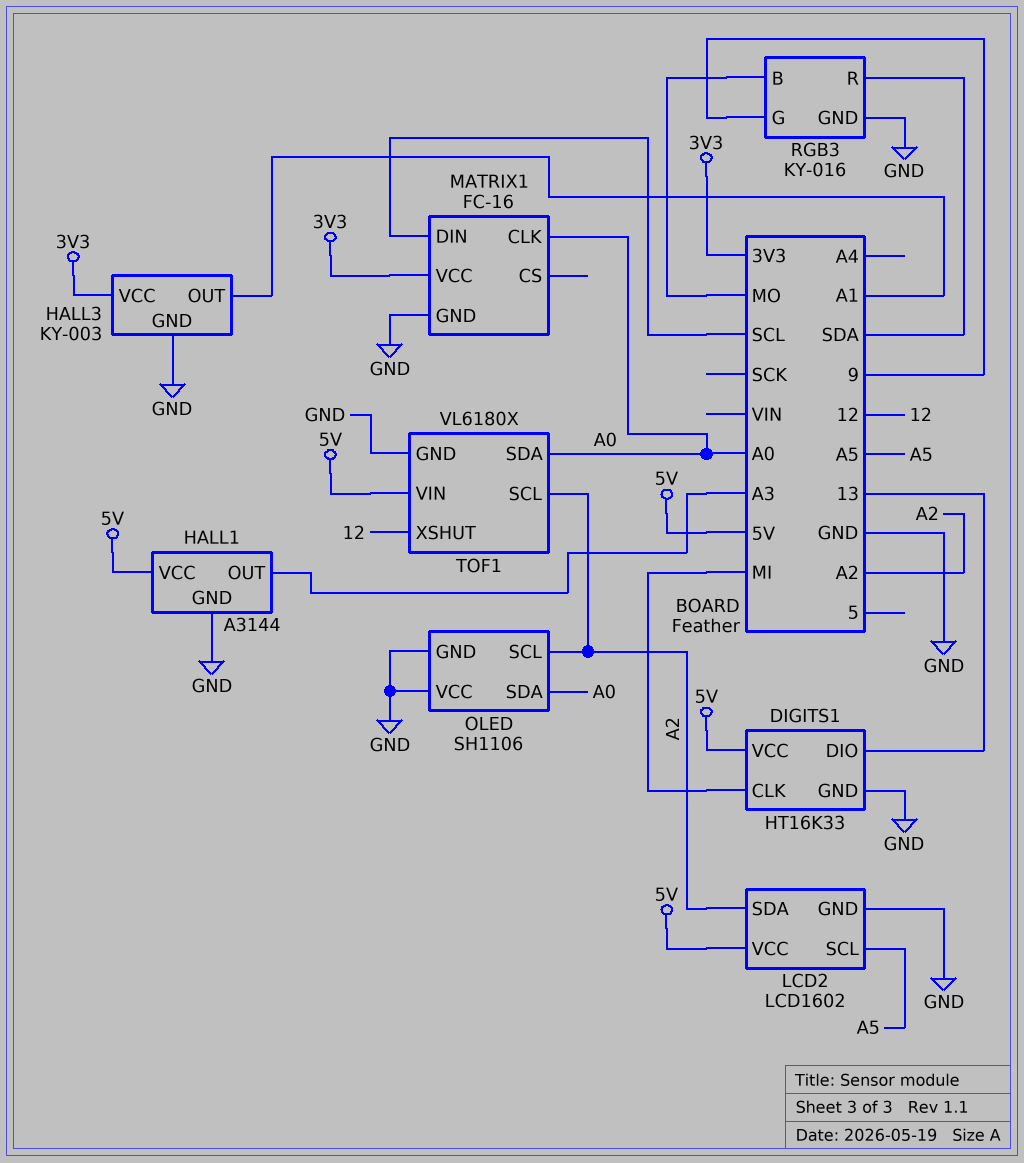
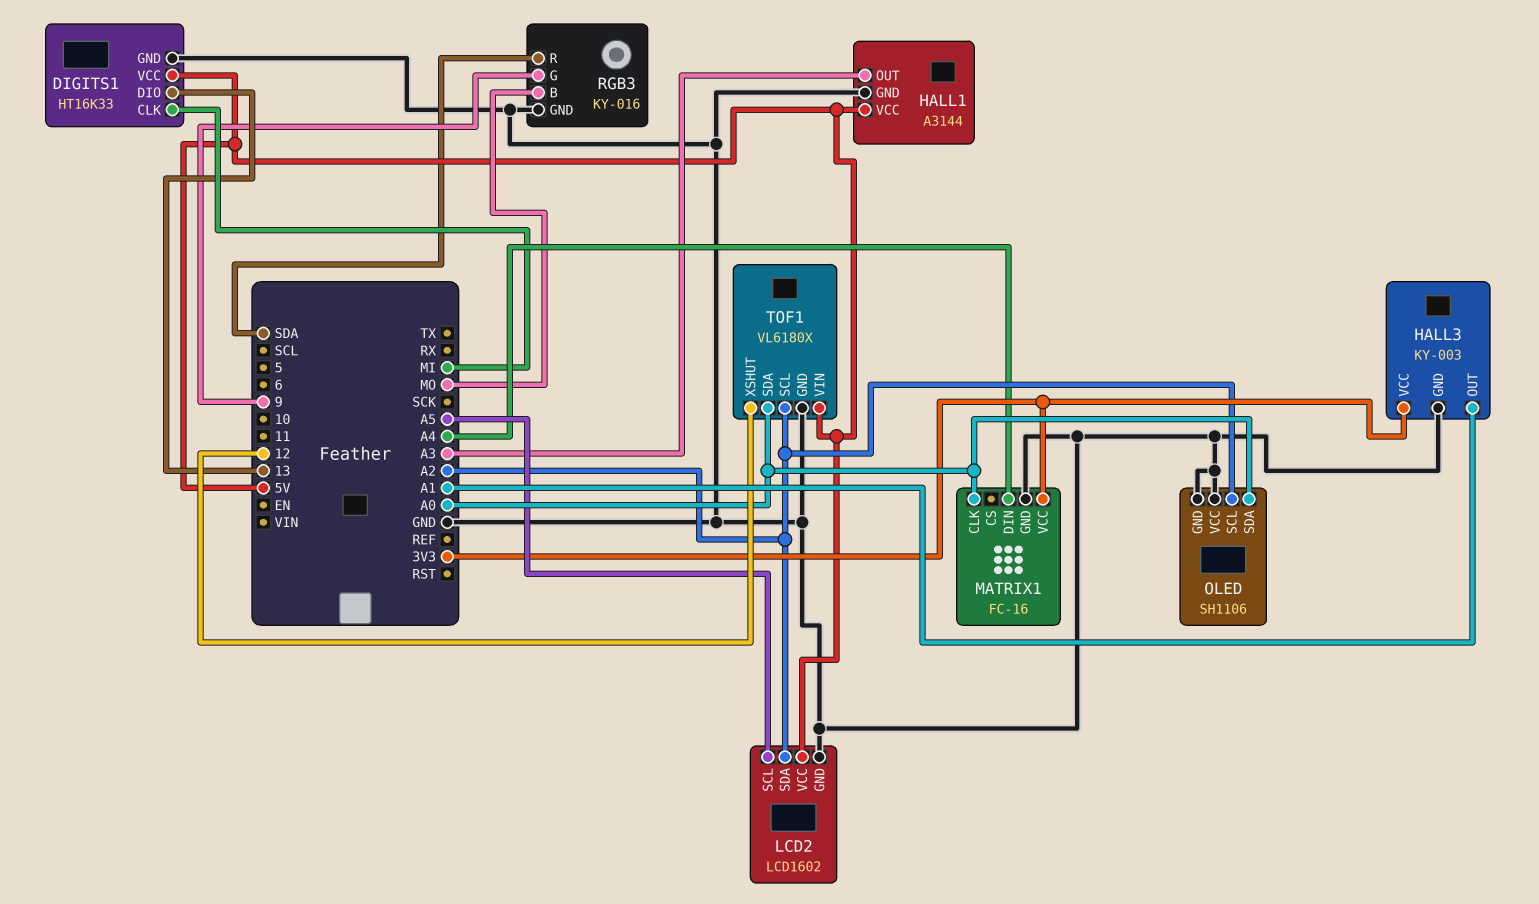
MATRIX1 pin DIN: SCL -> A4

